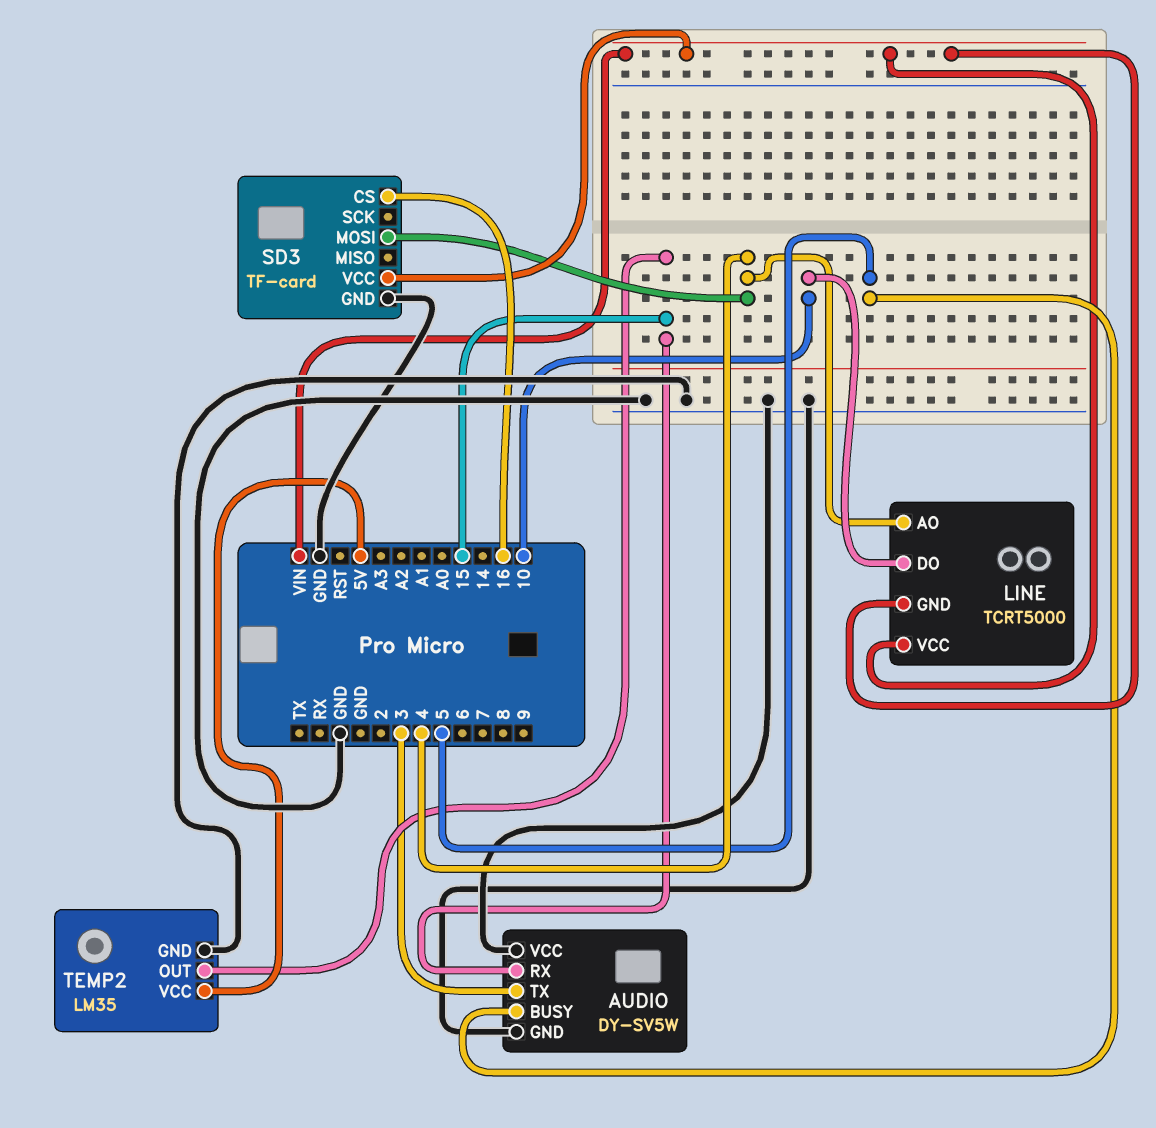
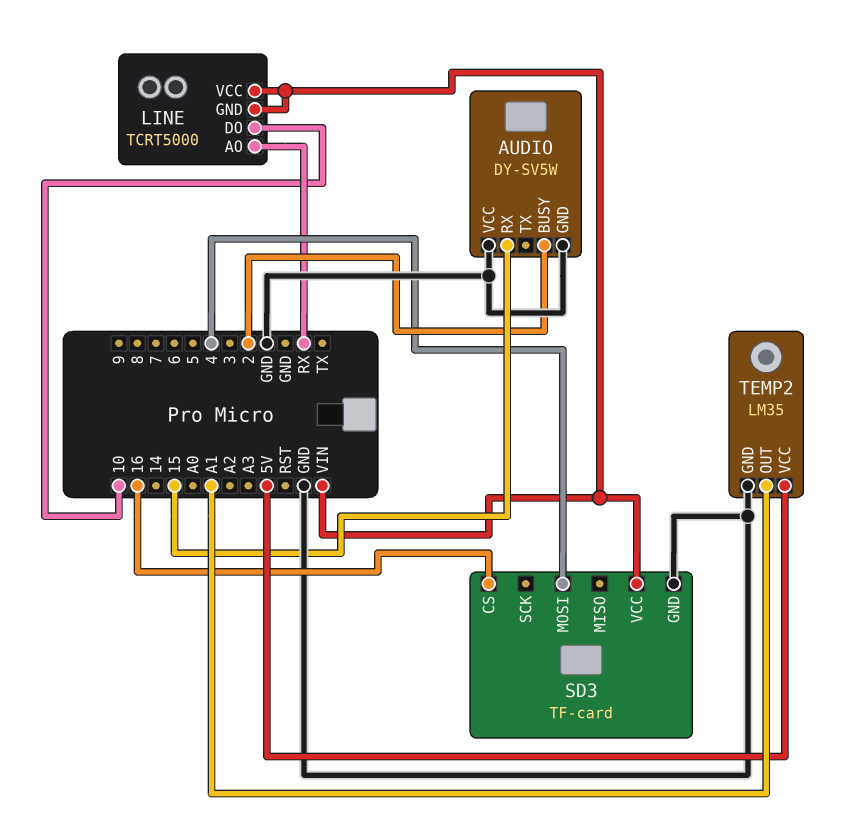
AUDIO pin BUSY: 5 -> 2
AUDIO pin TX: 3 -> none
LINE pin AO: 4 -> RX
TEMP2 pin OUT: 15 -> A1

